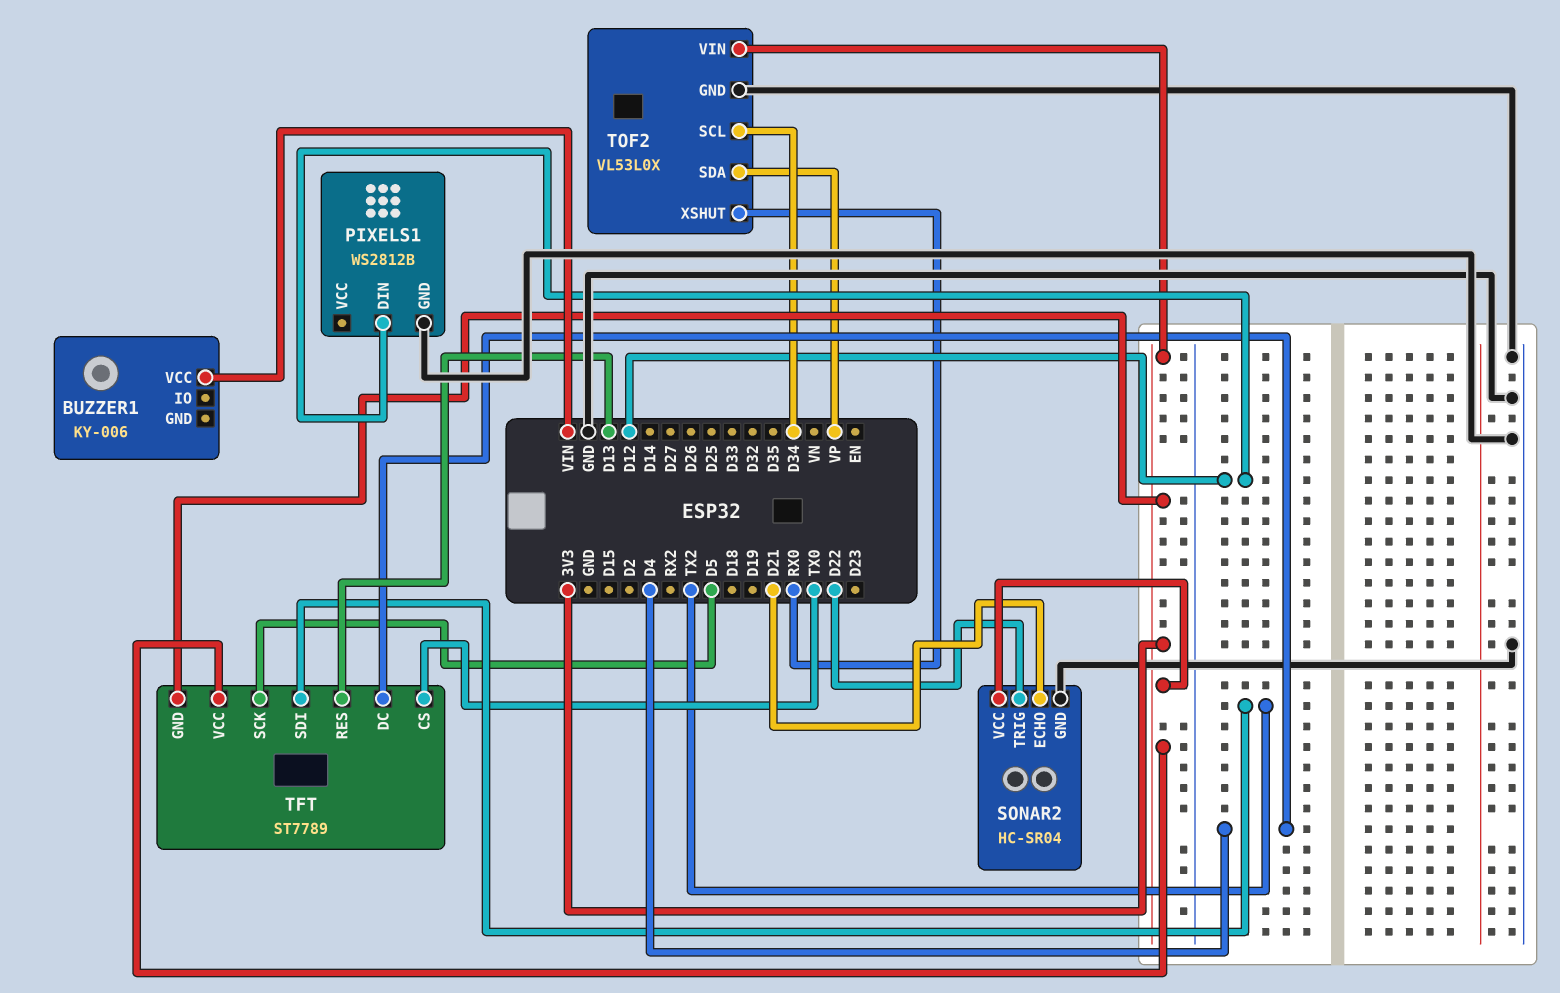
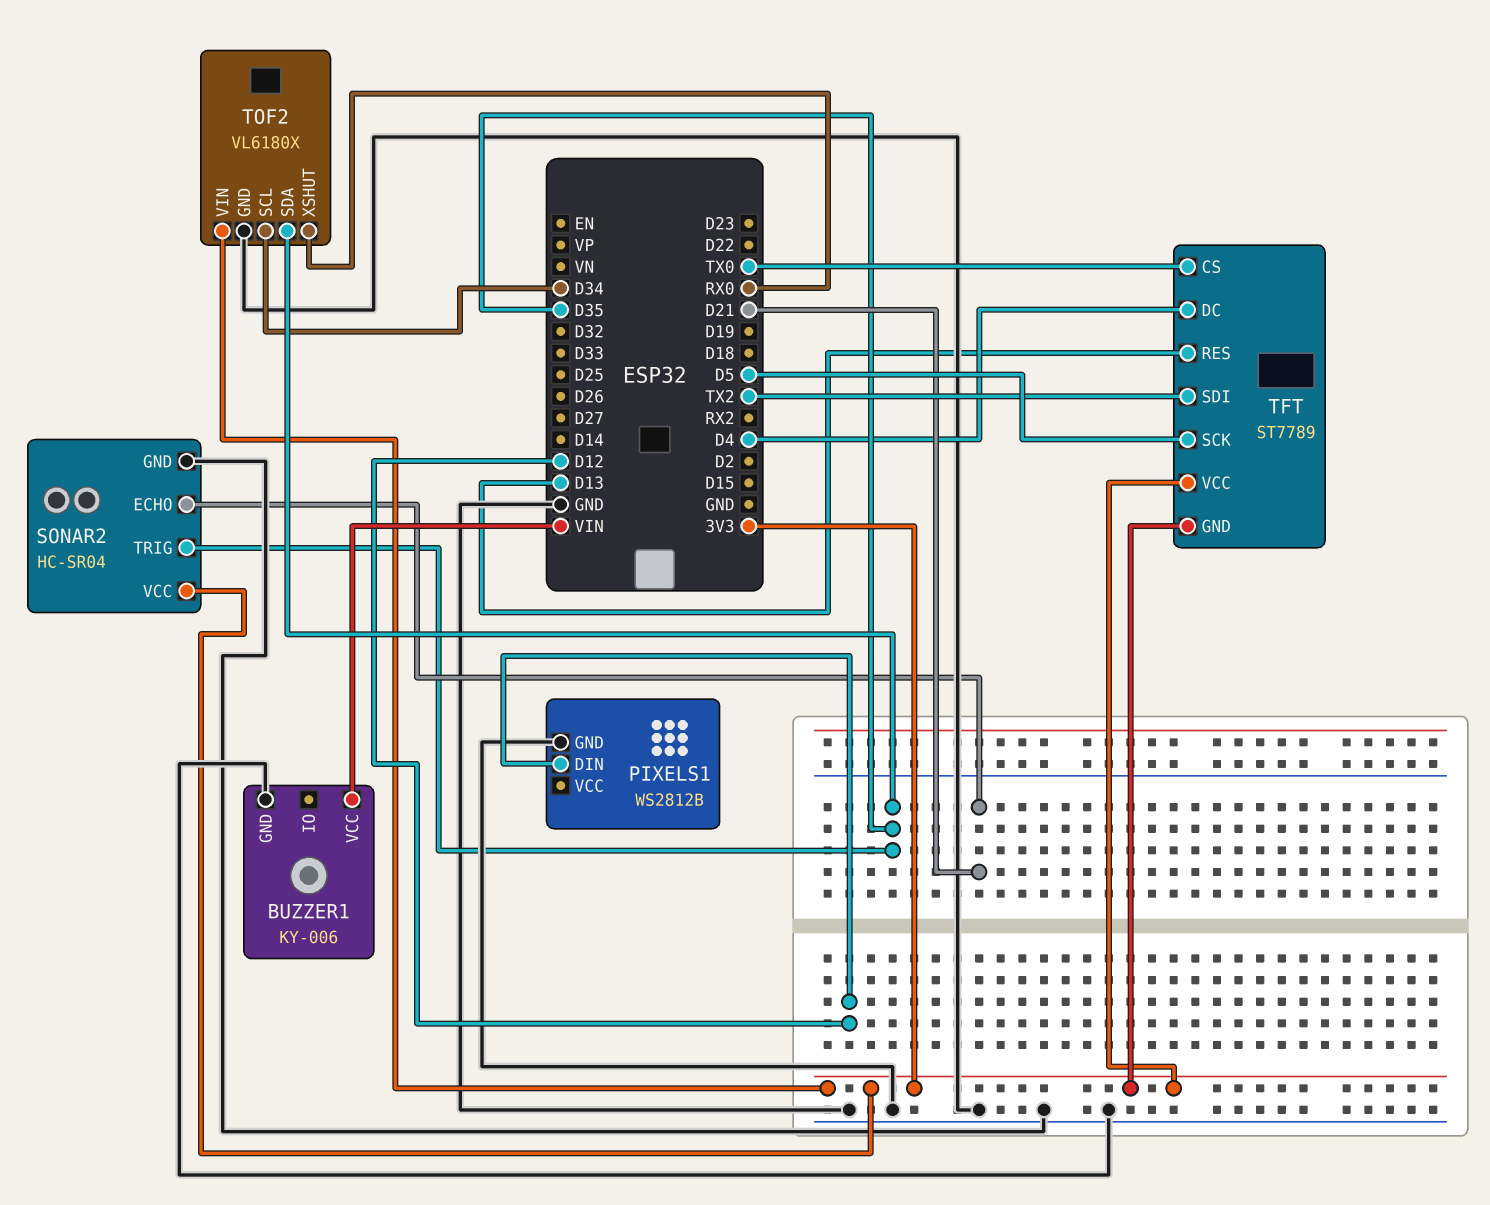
BUZZER1 pin GND: none -> GND
SONAR2 pin TRIG: D22 -> D35
TOF2: VL53L0X -> VL6180X
TOF2 pin SDA: VP -> D35

